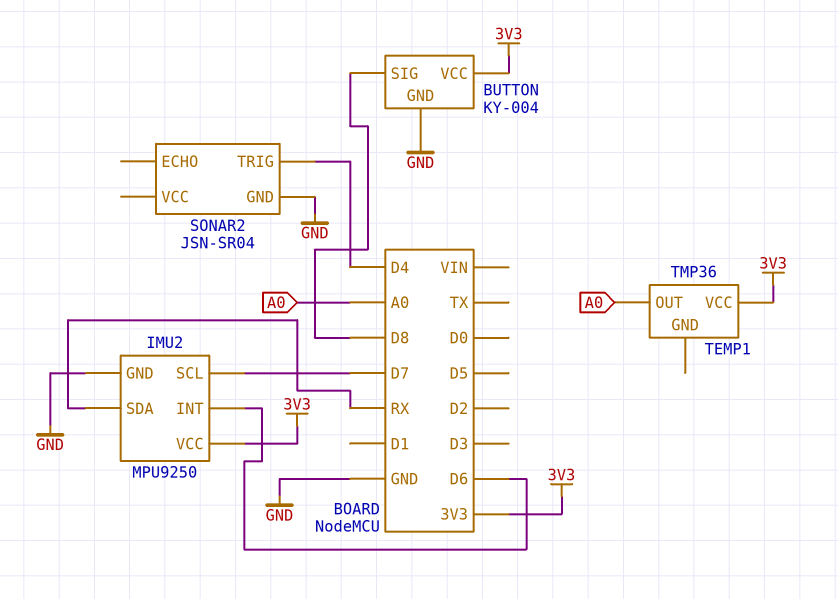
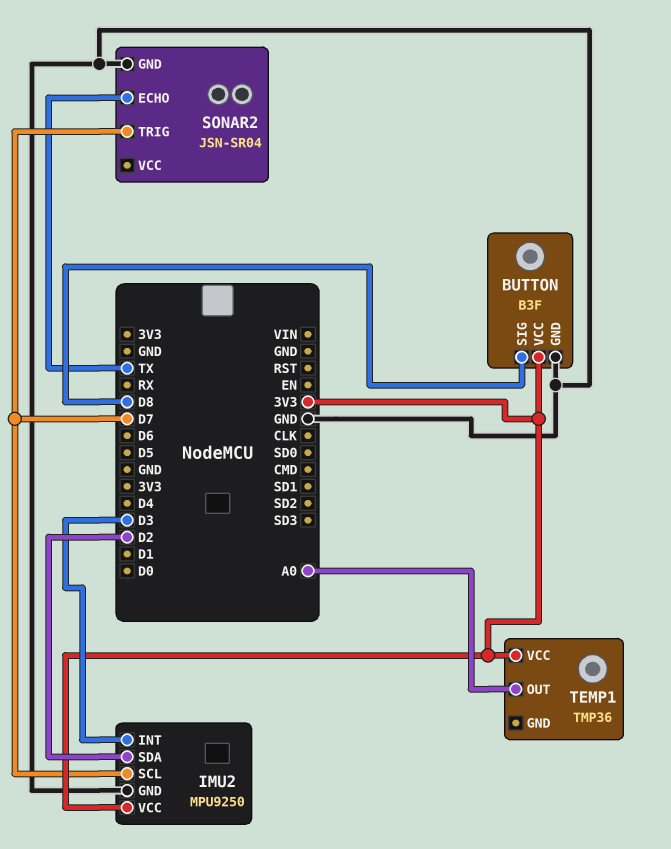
BUTTON: KY-004 -> B3F
IMU2 pin INT: D6 -> D3
IMU2 pin SDA: RX -> D2
SONAR2 pin ECHO: none -> TX
SONAR2 pin TRIG: D4 -> D7

